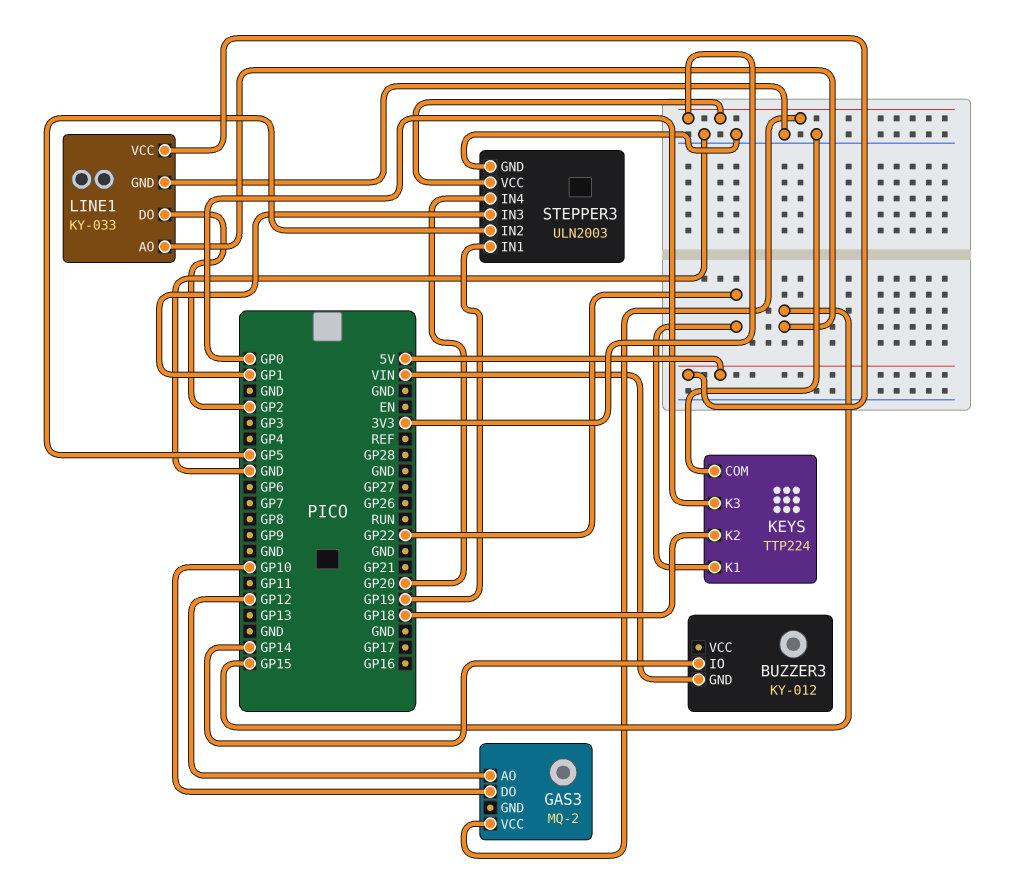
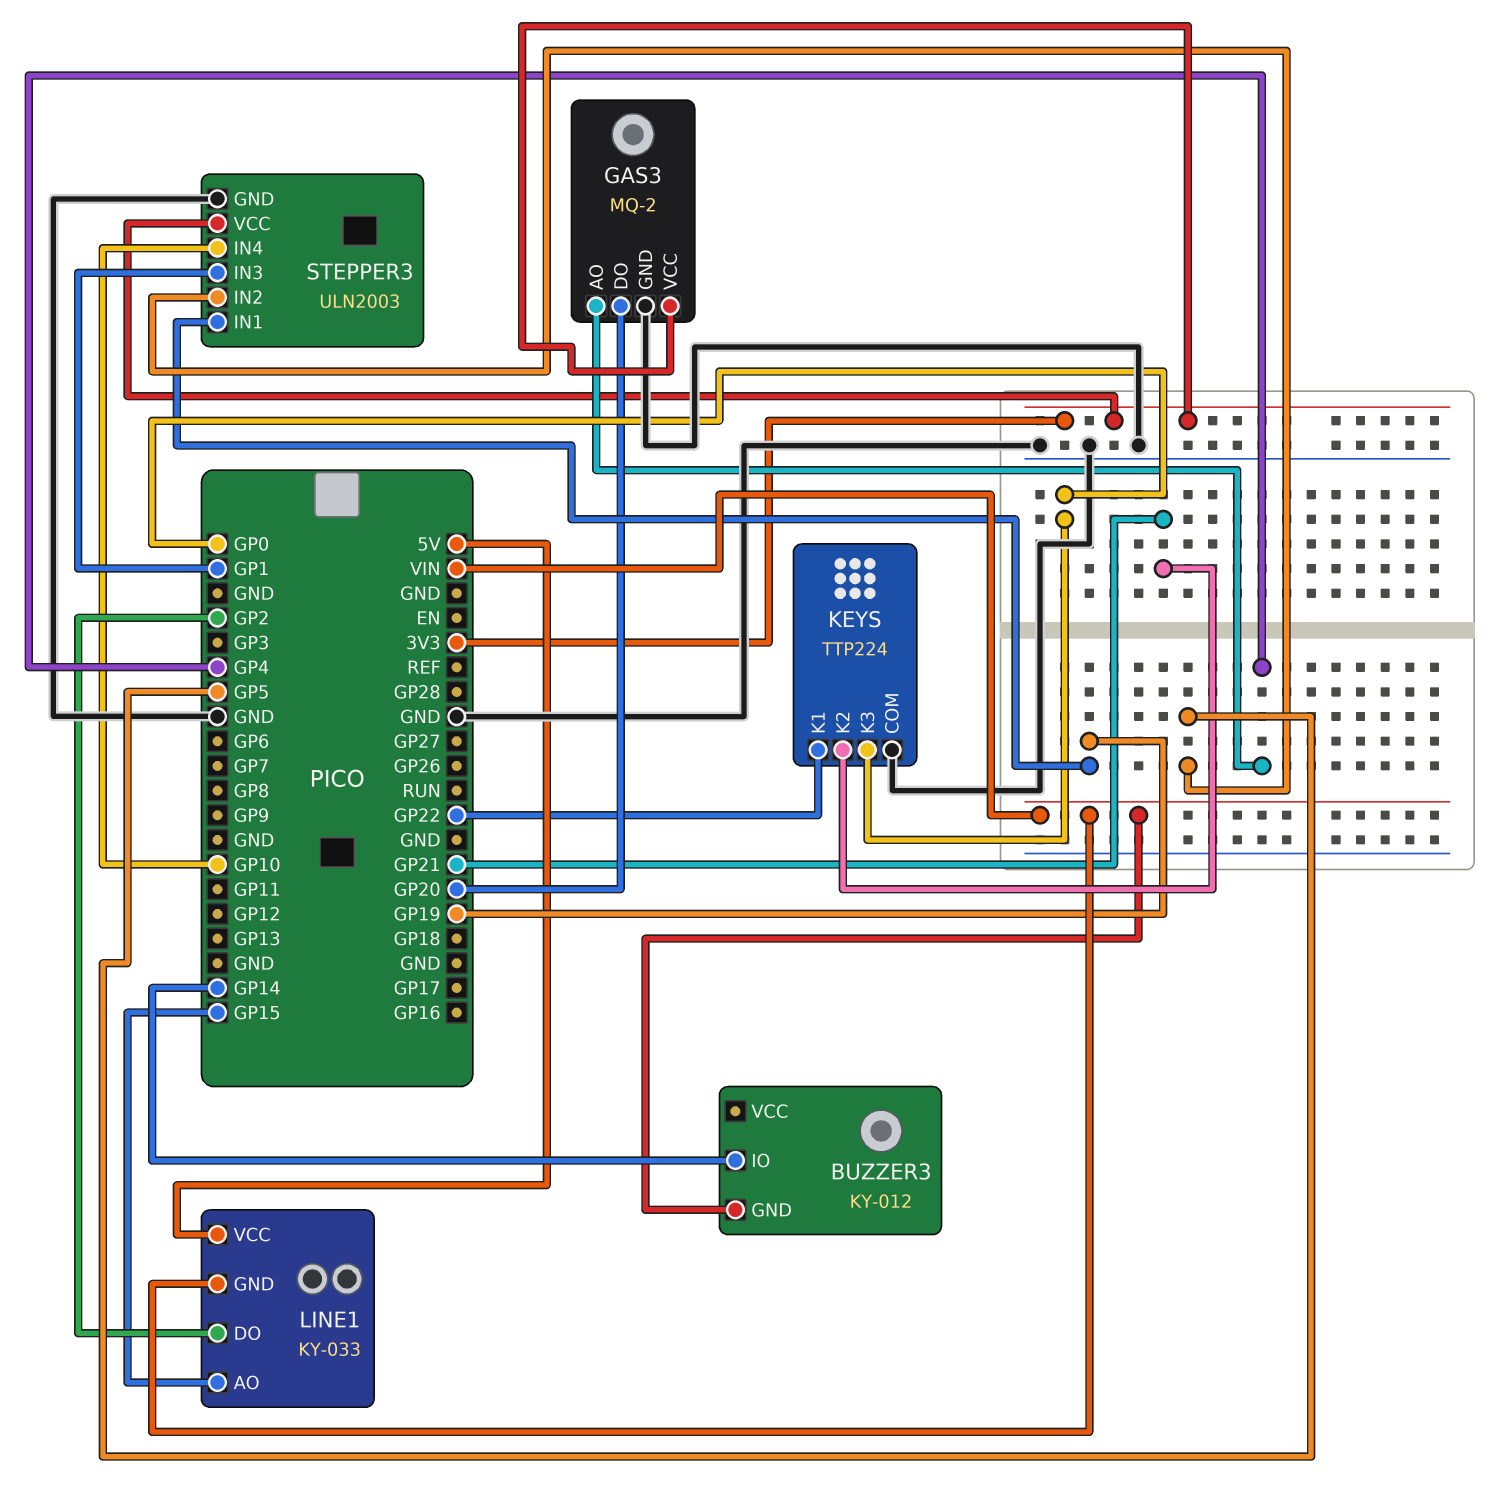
GAS3 pin AO: GP12 -> GP4
GAS3 pin DO: GP10 -> GP20
GAS3 pin GND: none -> GND
KEYS pin K2: GP18 -> GP21
LINE1 pin GND: GND -> VIN
STEPPER3 pin IN4: GP20 -> GP10

